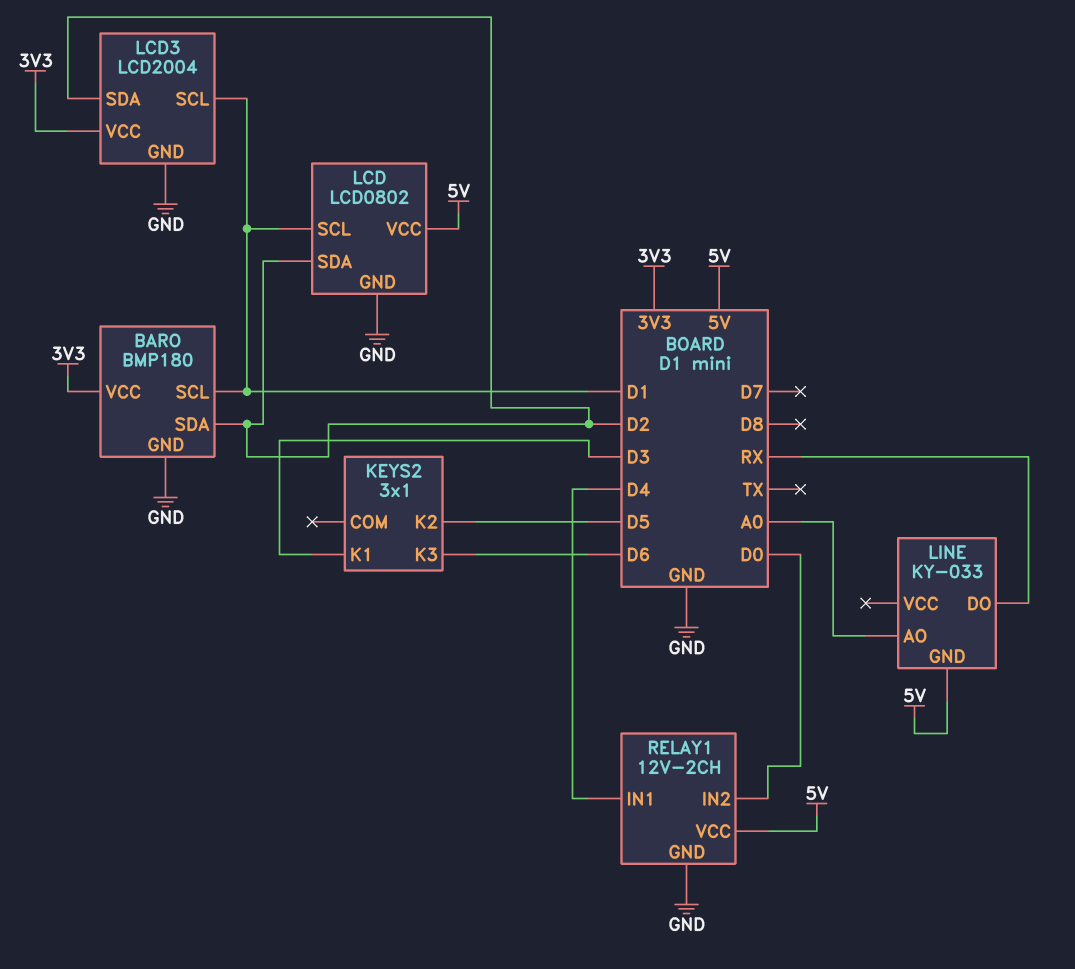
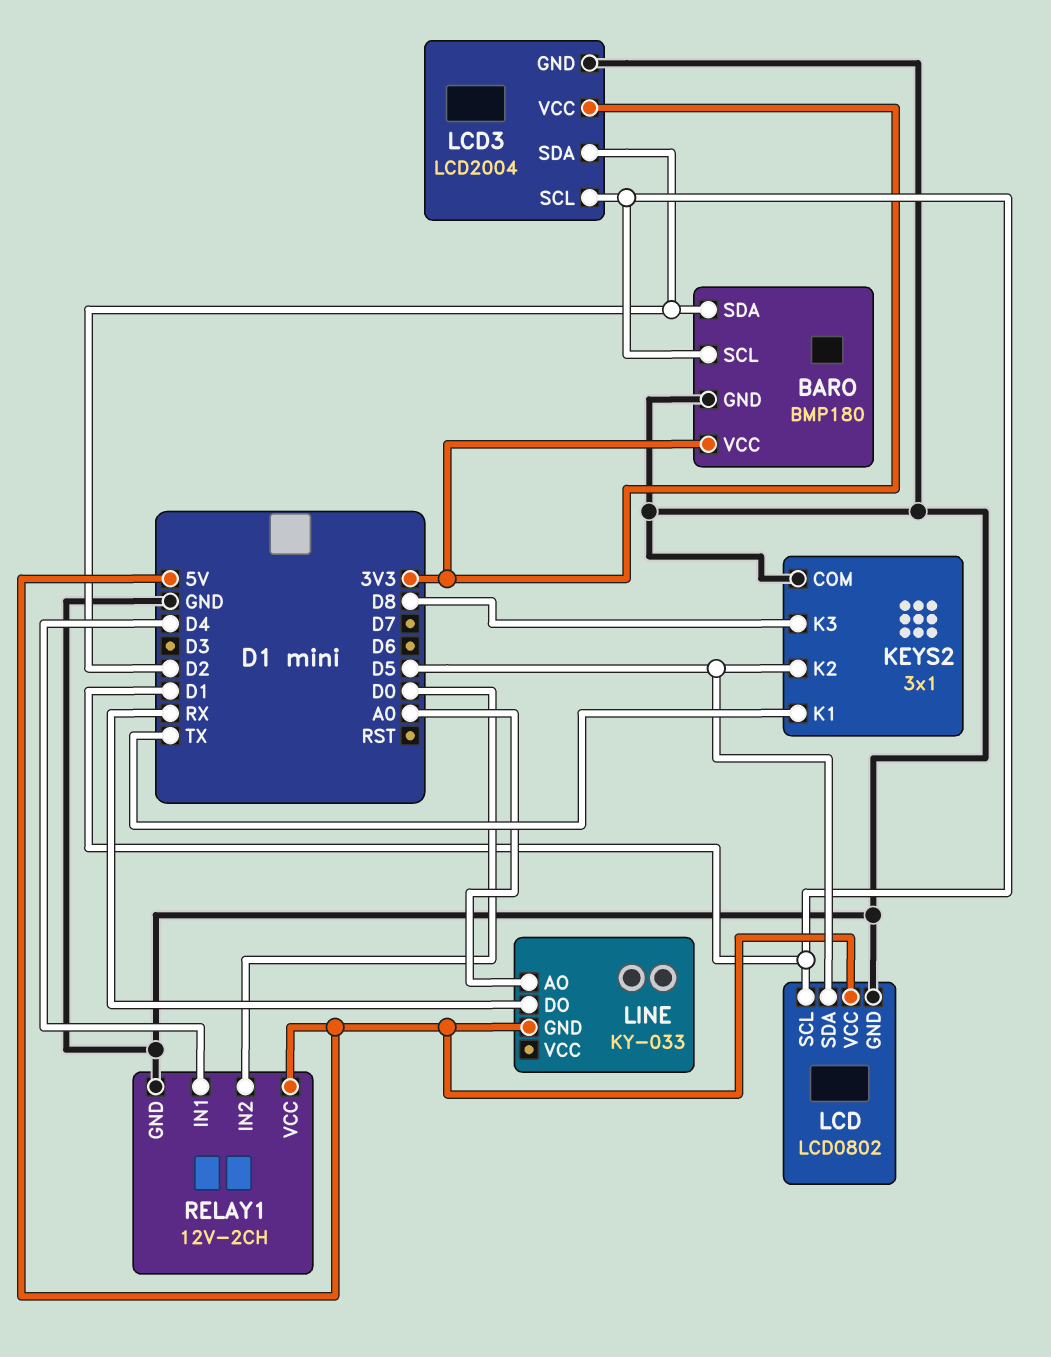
KEYS2 pin COM: none -> GND
KEYS2 pin K1: D3 -> TX
KEYS2 pin K3: D6 -> D8
LCD pin SDA: D2 -> D5

